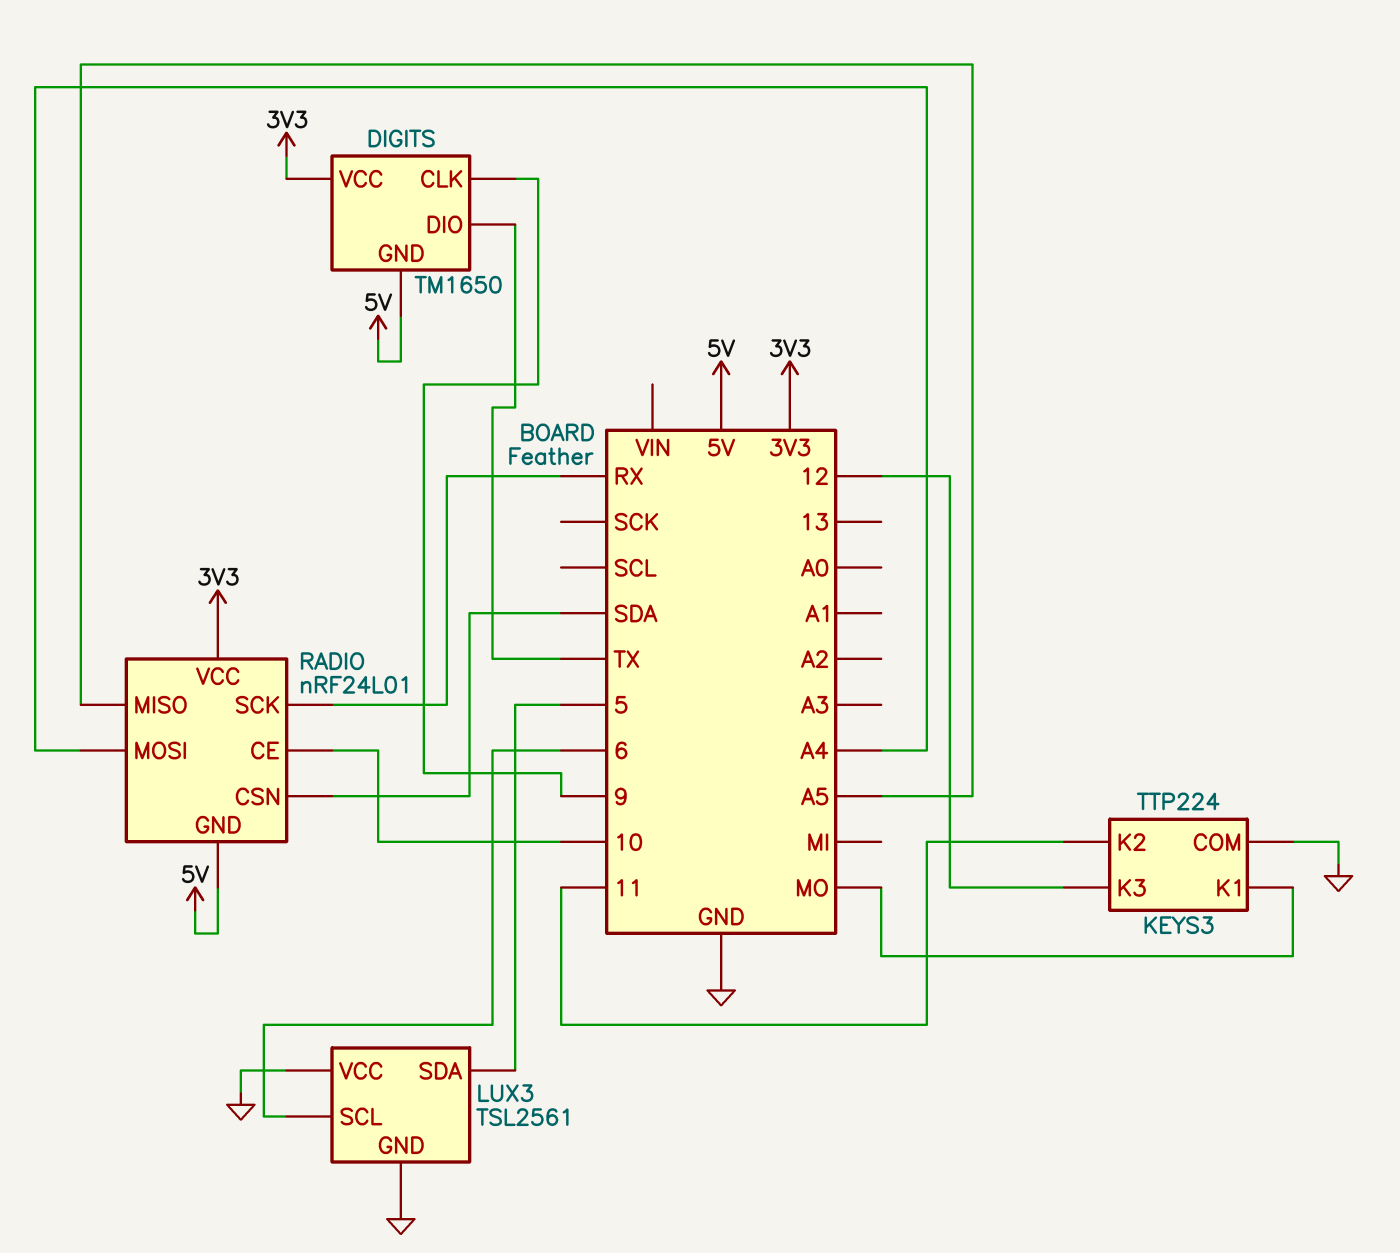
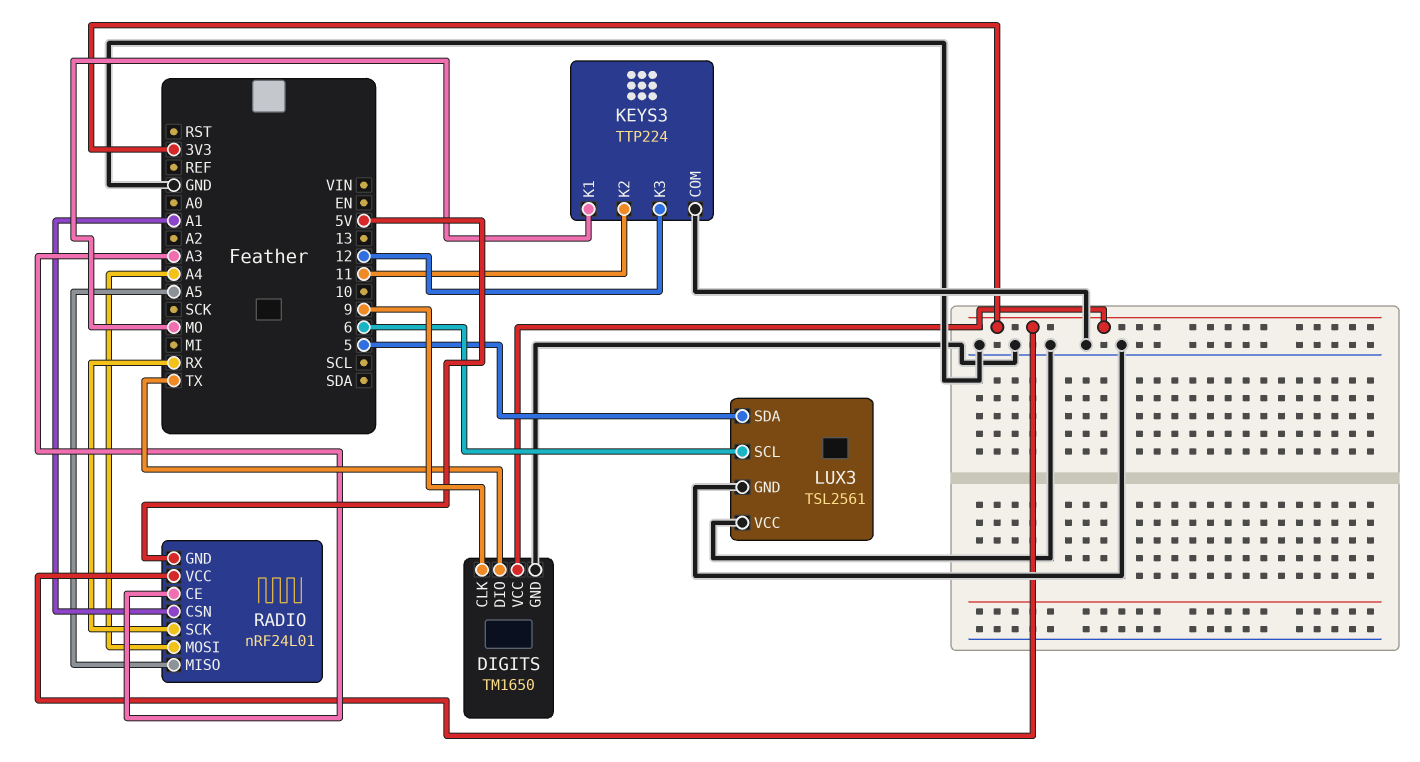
DIGITS pin GND: 5V -> GND
RADIO pin CE: 10 -> A3
RADIO pin CSN: SDA -> A1

